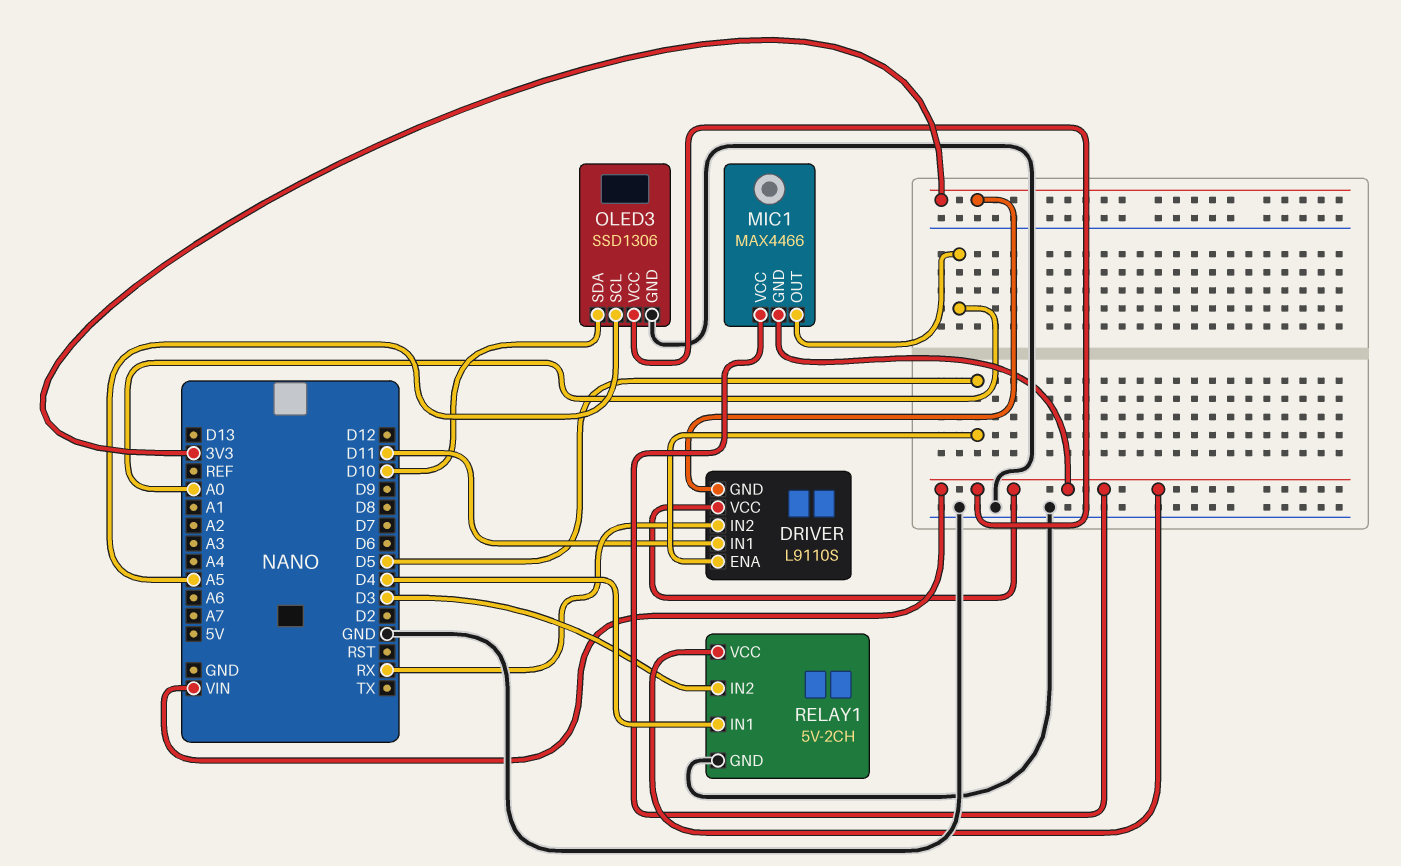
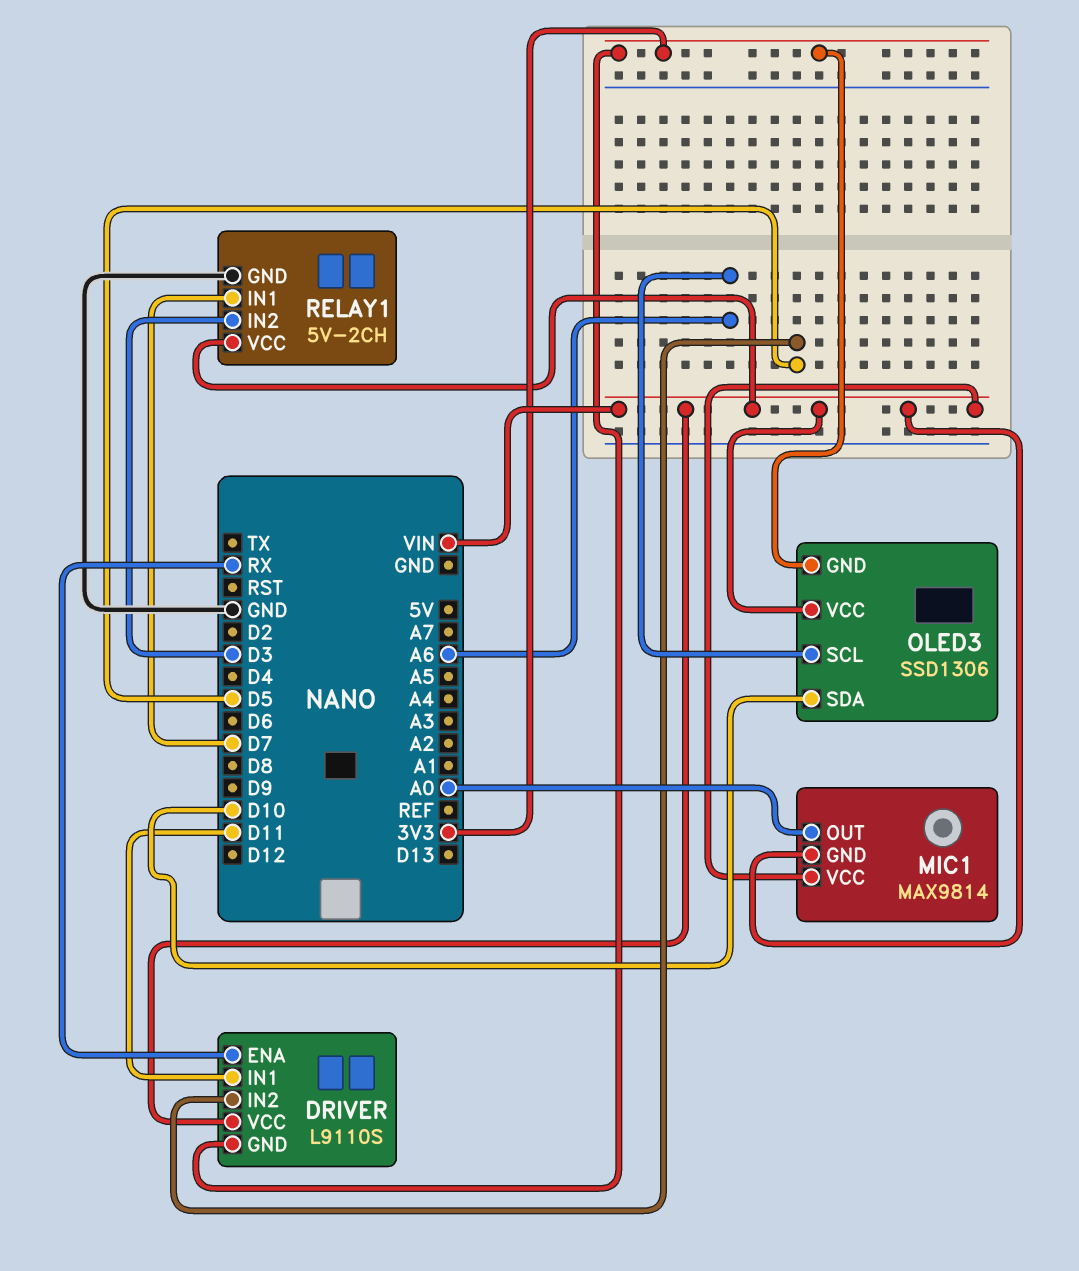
DRIVER pin ENA: D5 -> RX
DRIVER pin IN2: RX -> D5
MIC1: MAX4466 -> MAX9814
OLED3 pin GND: GND -> 3V3
OLED3 pin SCL: A5 -> A6
RELAY1 pin IN1: D4 -> D7

